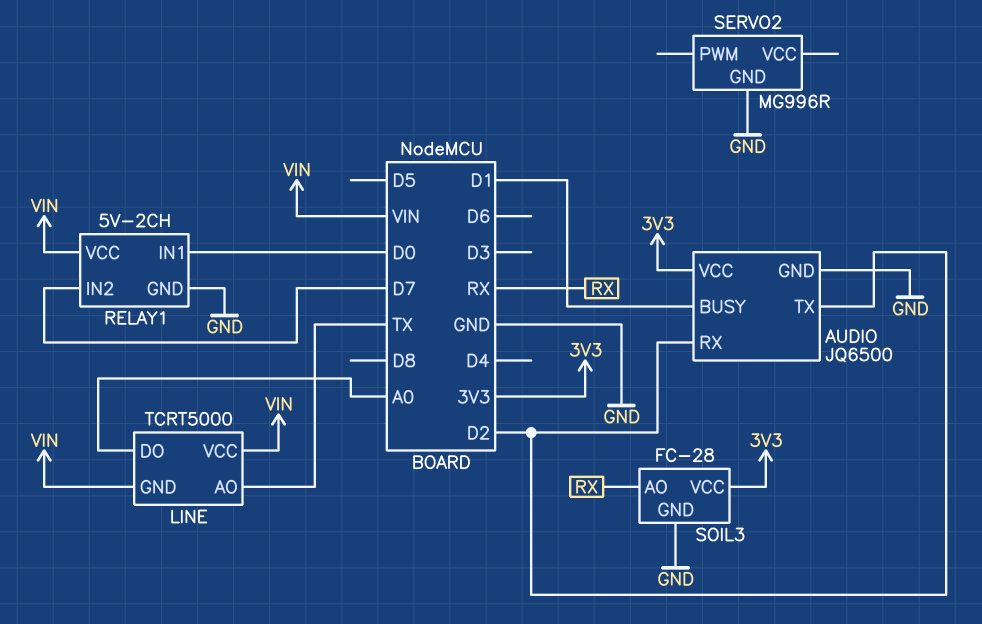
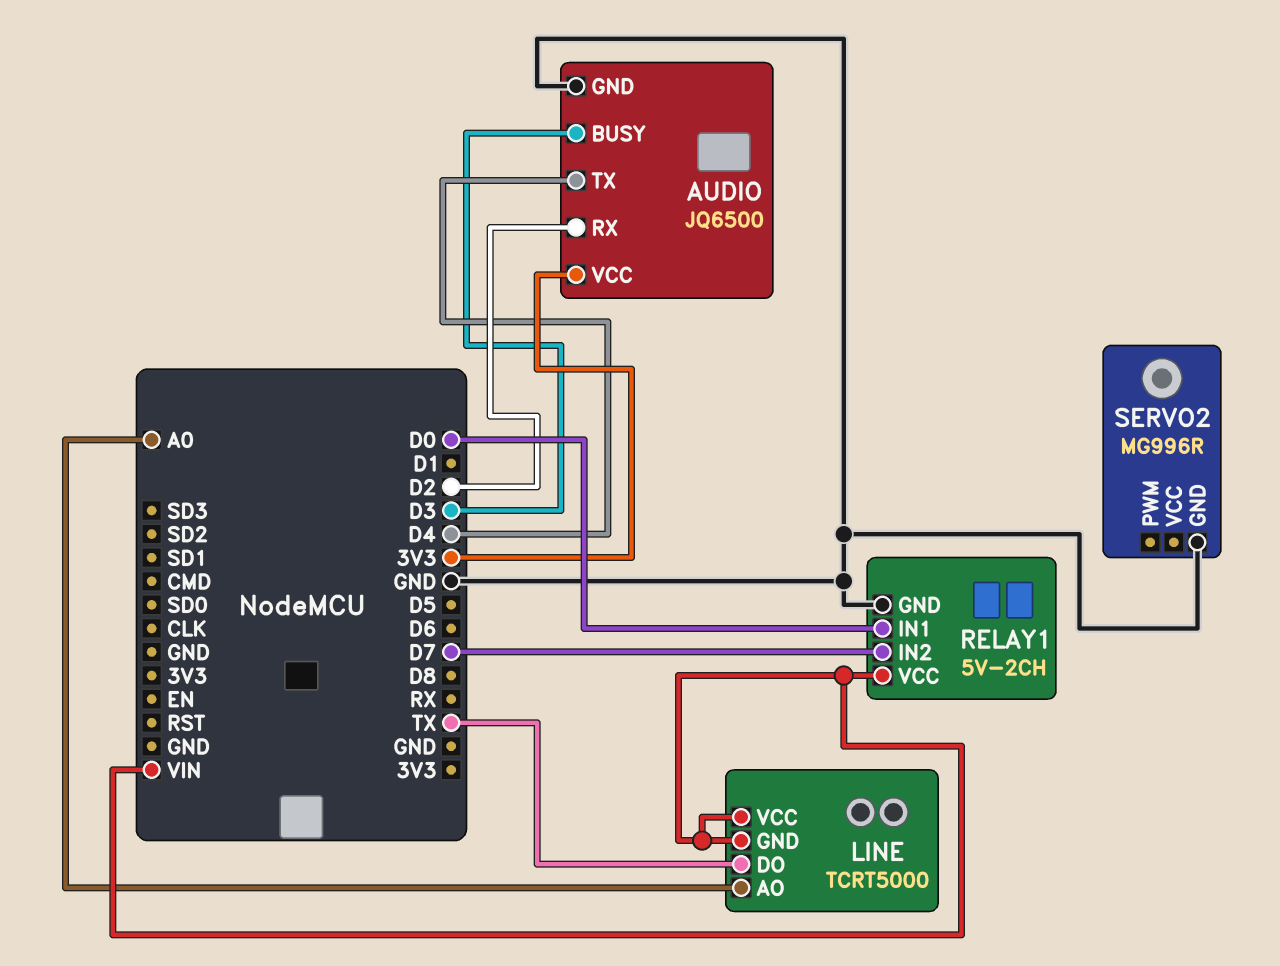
AUDIO pin BUSY: D1 -> D3
AUDIO pin TX: D2 -> D4
LINE pin AO: TX -> A0
LINE pin DO: A0 -> TX
SOIL3: FC-28 -> none
SOIL3 pin AO: RX -> none
SOIL3 pin GND: GND -> none
SOIL3 pin VCC: 3V3 -> none

